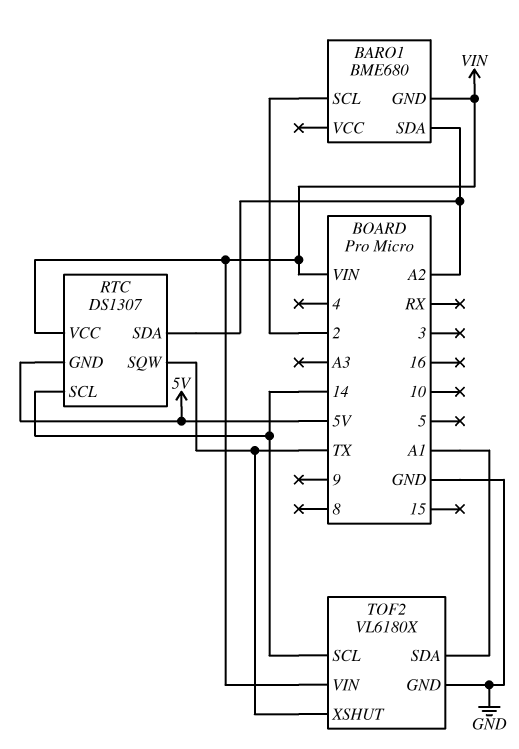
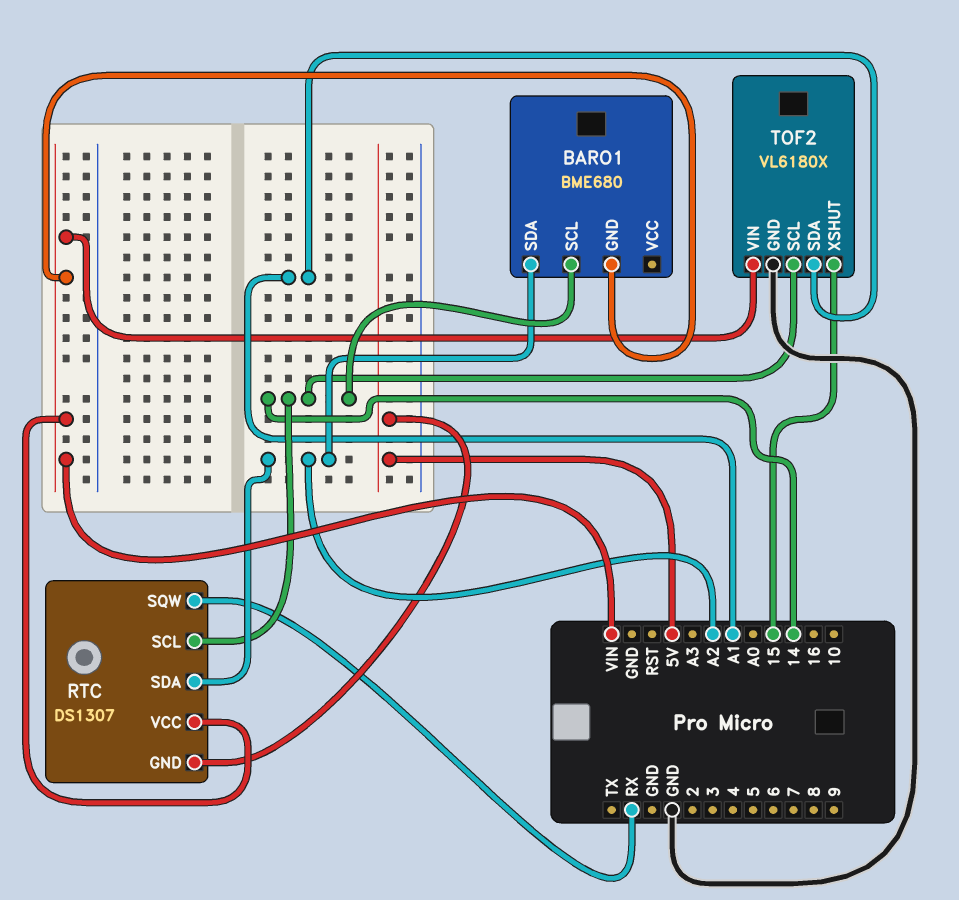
BARO1 pin SCL: 2 -> 14
RTC pin SQW: TX -> RX
TOF2 pin XSHUT: TX -> 15

